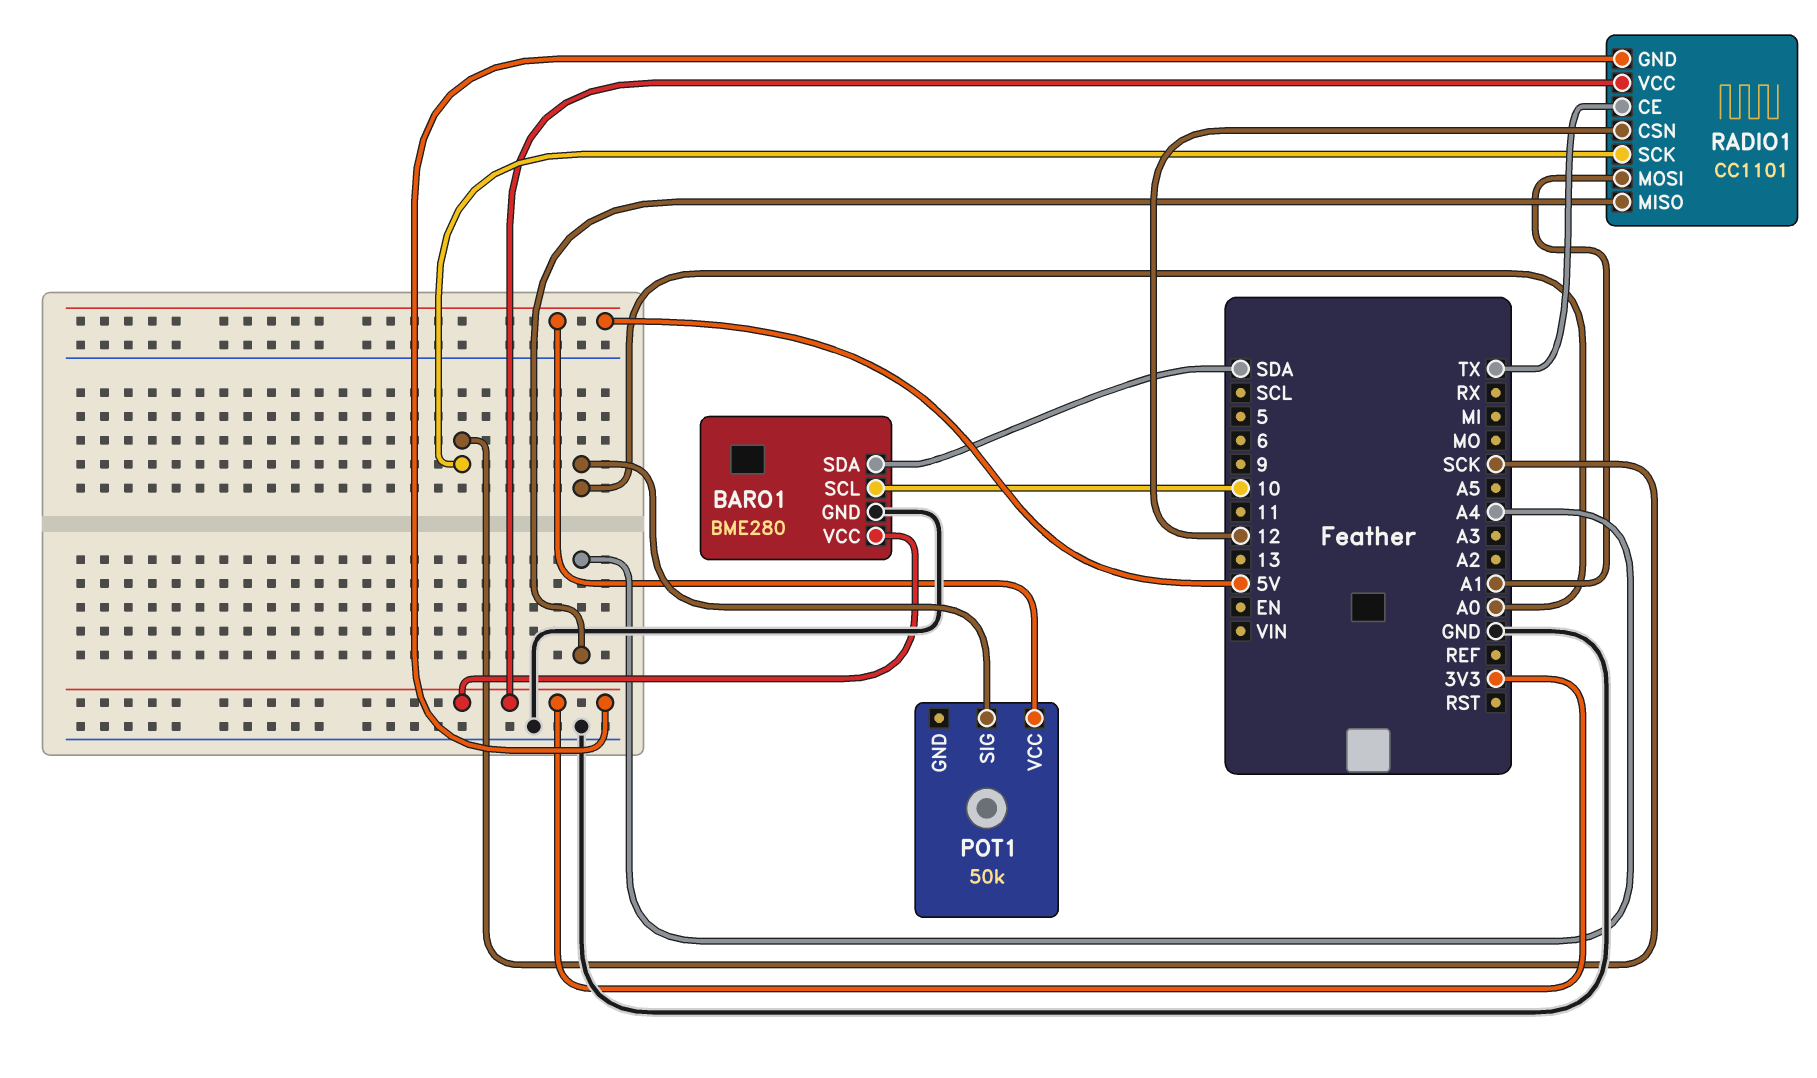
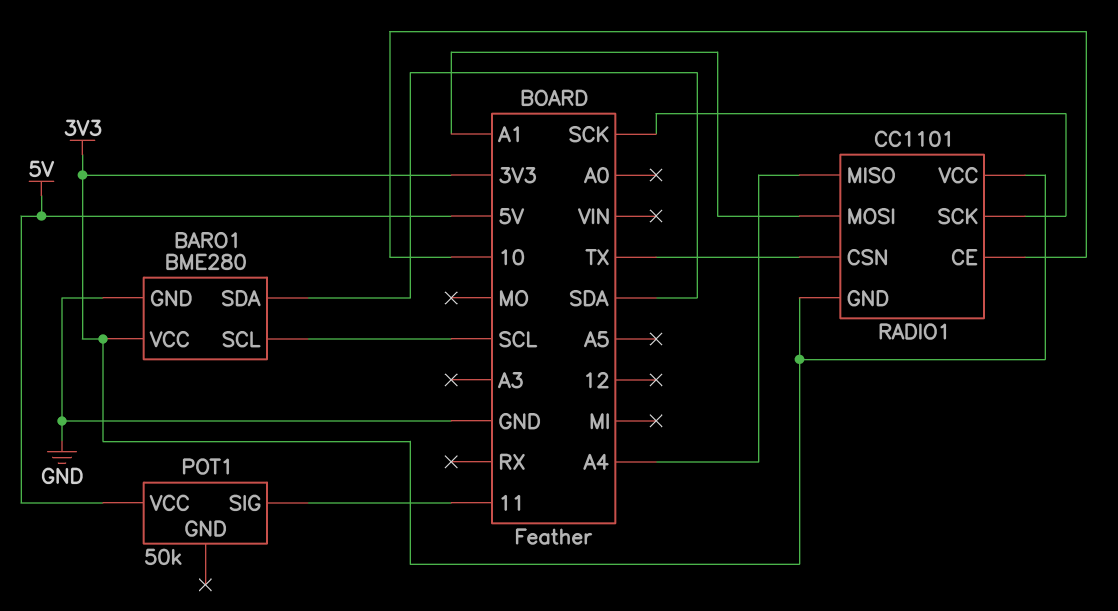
BARO1 pin SCL: 10 -> SCL
POT1 pin SIG: A0 -> 11
RADIO1 pin CE: TX -> 10
RADIO1 pin CSN: 12 -> TX

